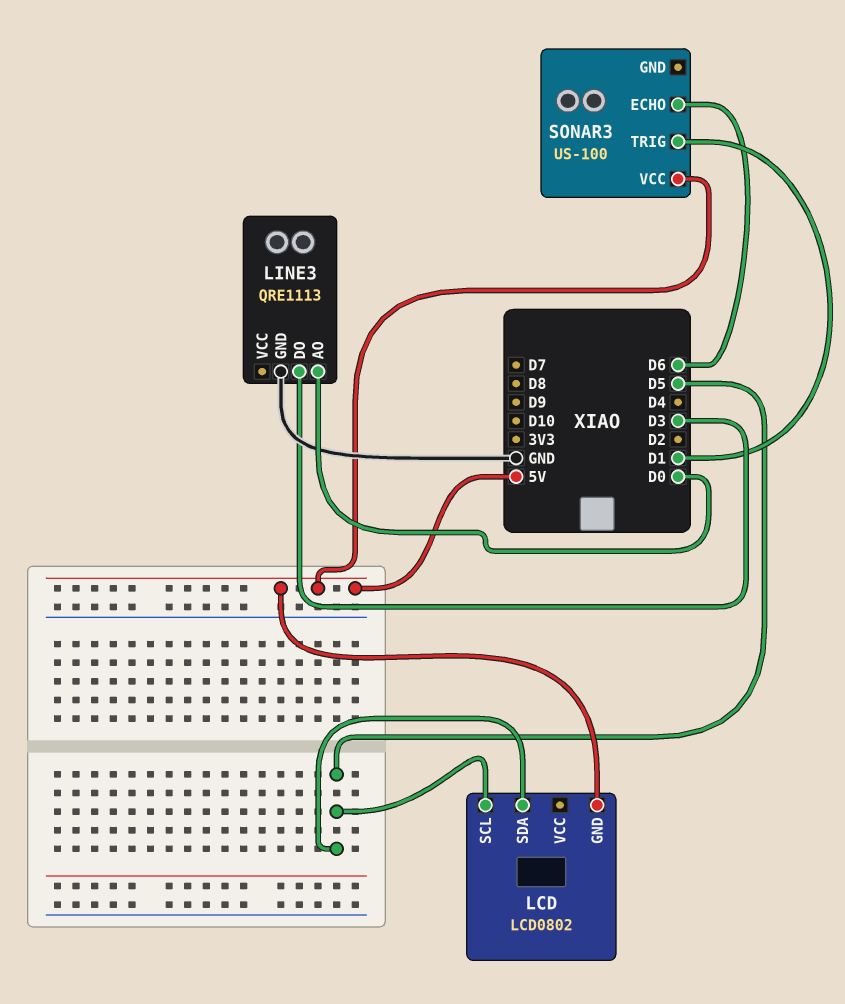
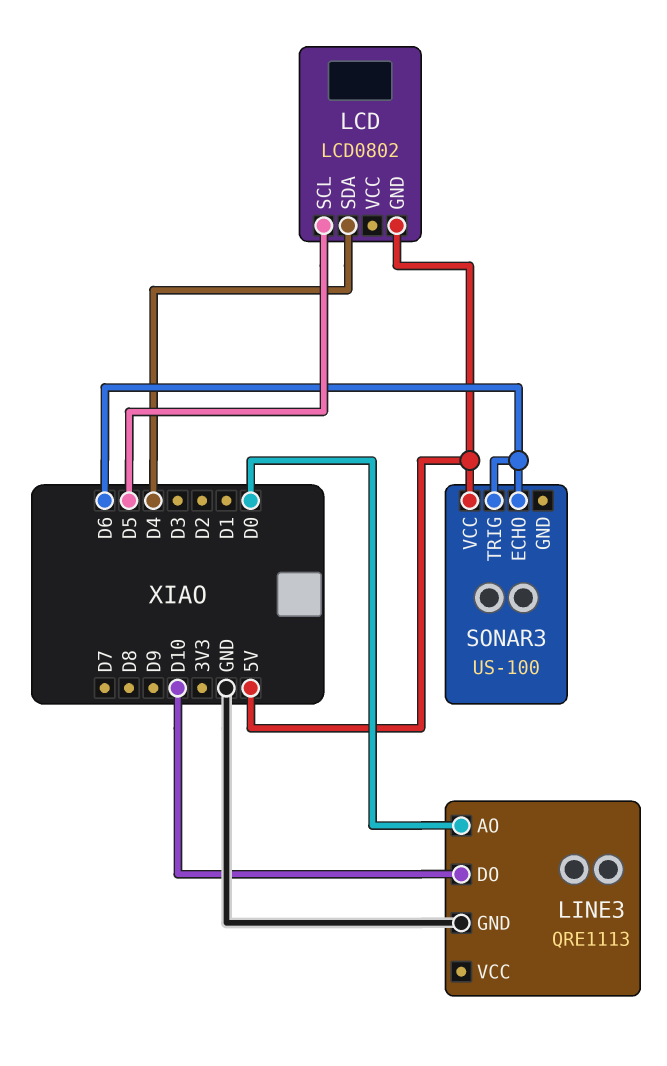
LCD pin SDA: D5 -> D4
LINE3 pin DO: D3 -> D10
SONAR3 pin TRIG: D1 -> D6

